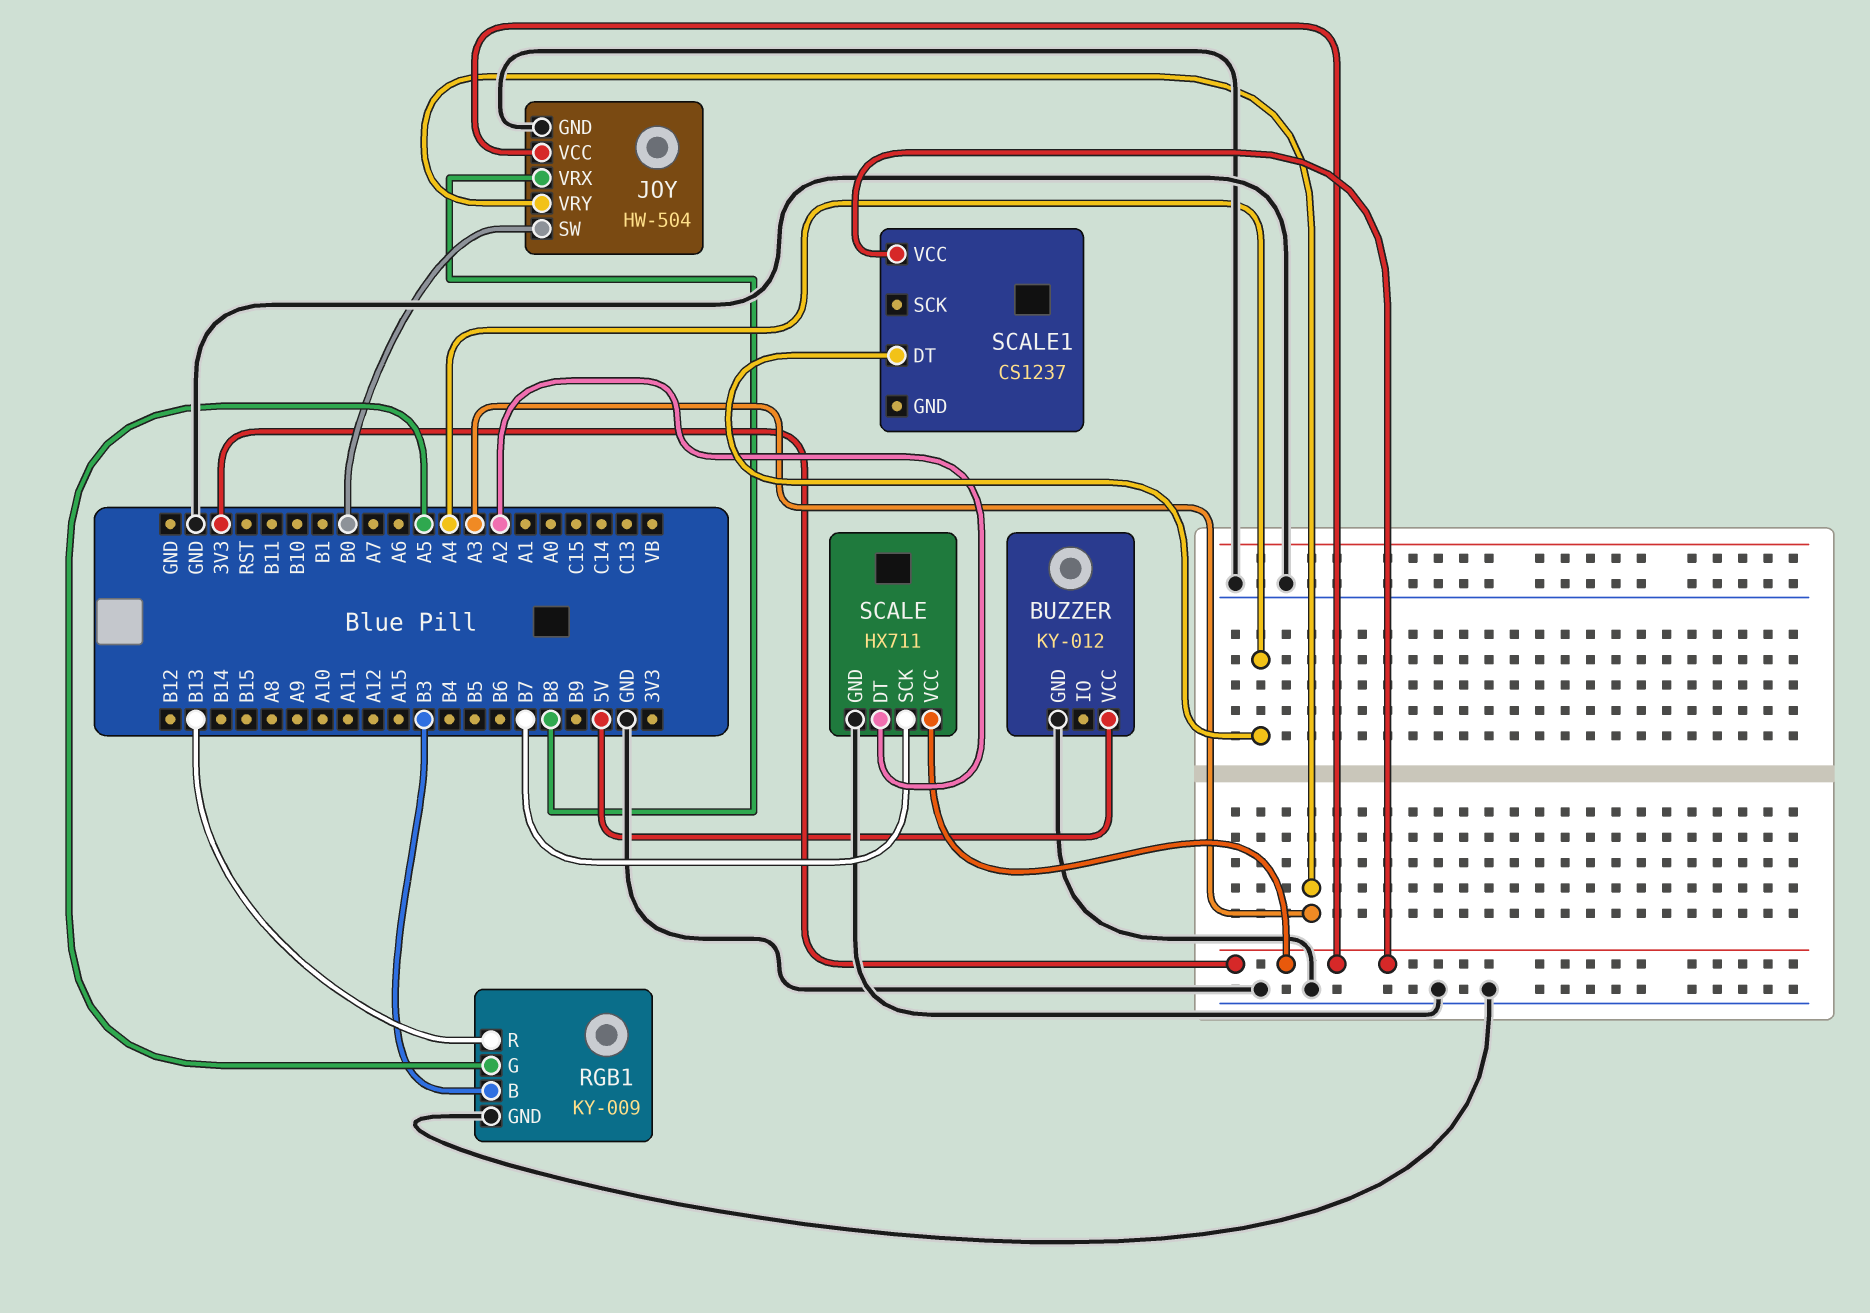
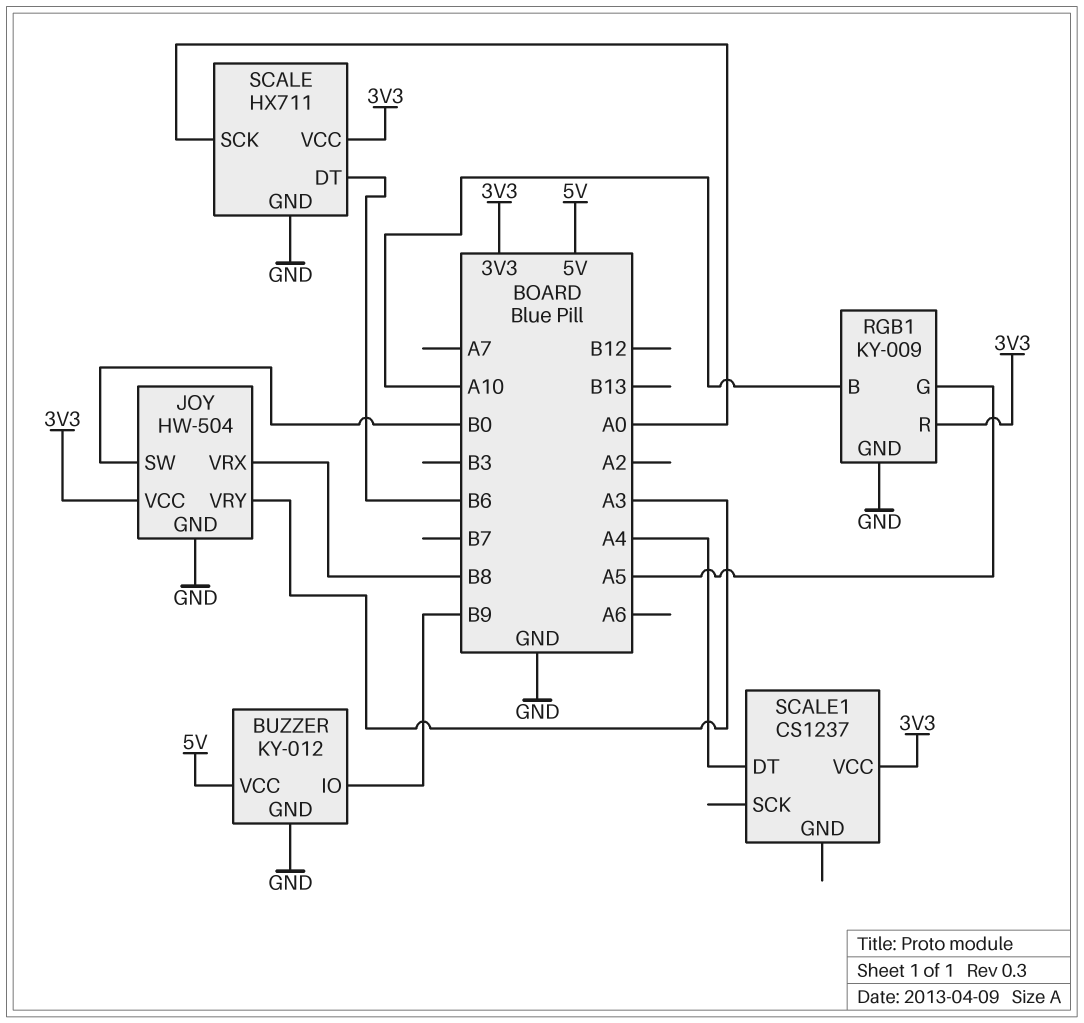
BUZZER pin IO: none -> B9
RGB1 pin B: B3 -> A10
RGB1 pin R: B13 -> 3V3
SCALE pin DT: A2 -> B6
SCALE pin SCK: B7 -> A0

